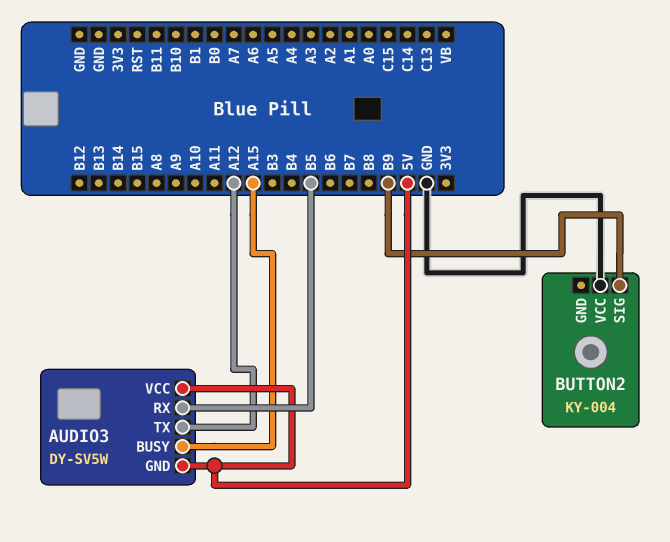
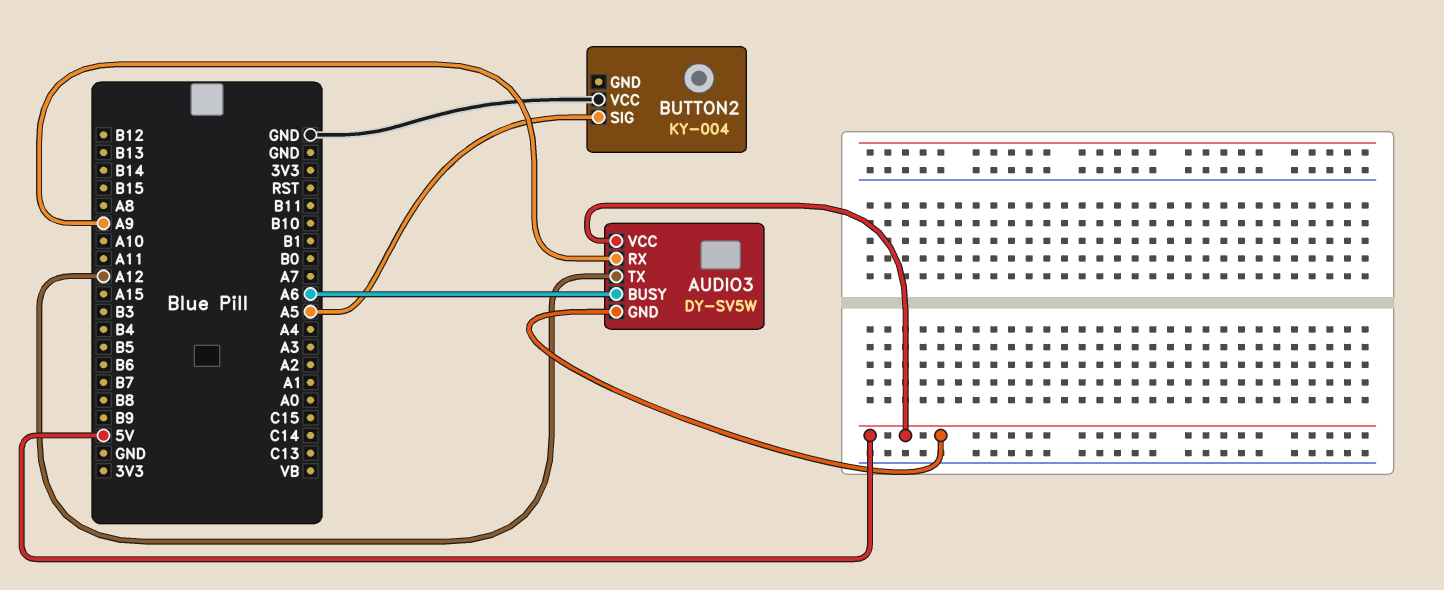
AUDIO3 pin BUSY: A15 -> A6
AUDIO3 pin RX: B5 -> A9
BUTTON2 pin SIG: B9 -> A5

